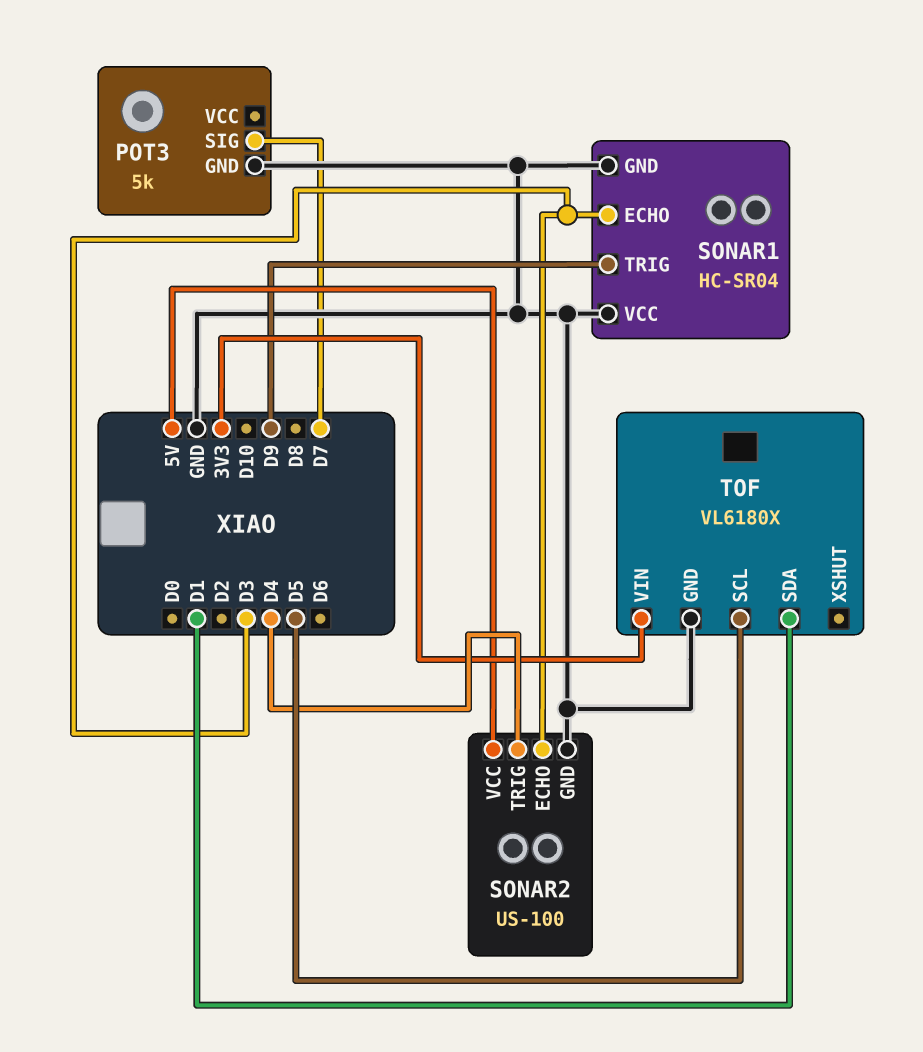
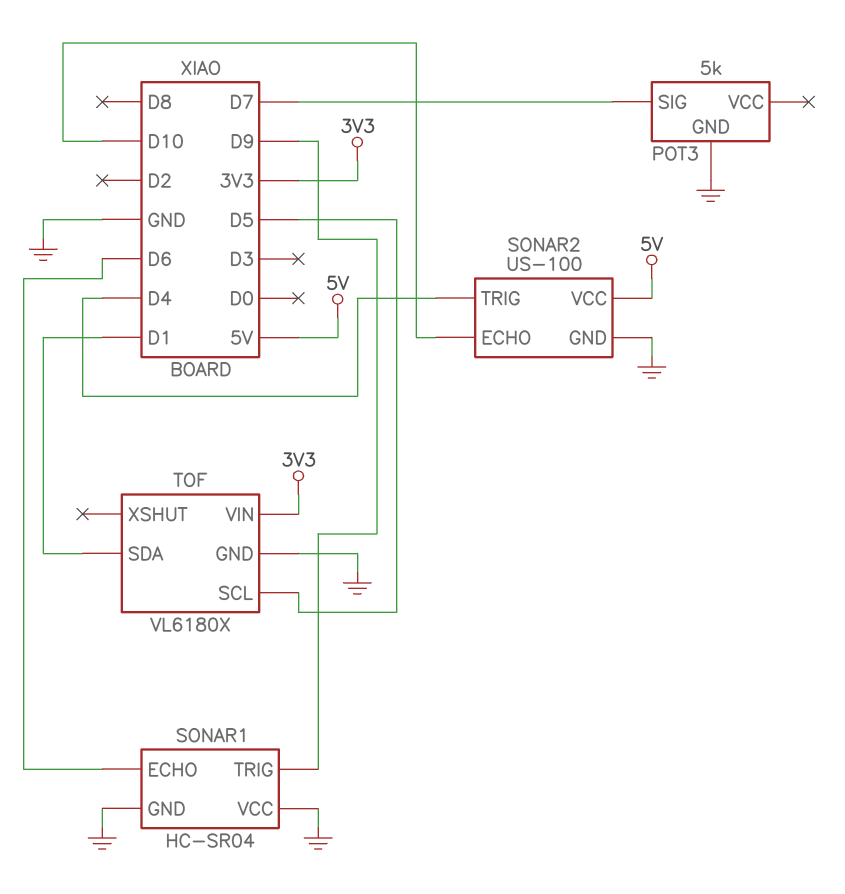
SONAR1 pin ECHO: D3 -> D6
SONAR2 pin ECHO: D3 -> D10

